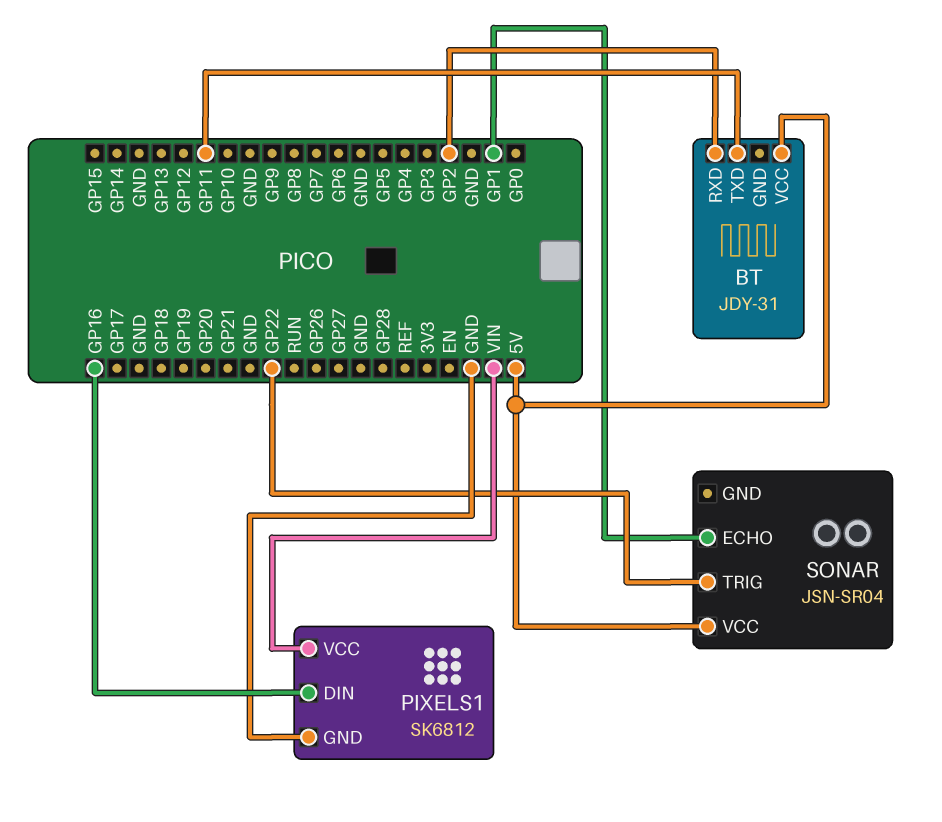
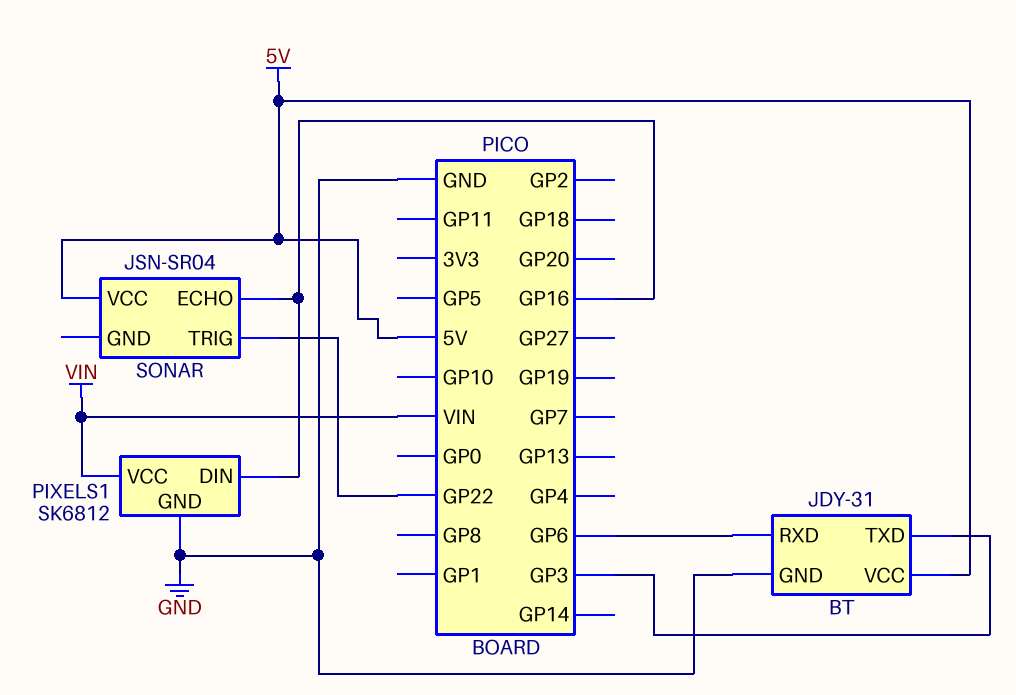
BT pin GND: none -> GND
BT pin RXD: GP2 -> GP6
BT pin TXD: GP11 -> GP3
SONAR pin ECHO: GP1 -> GP16

